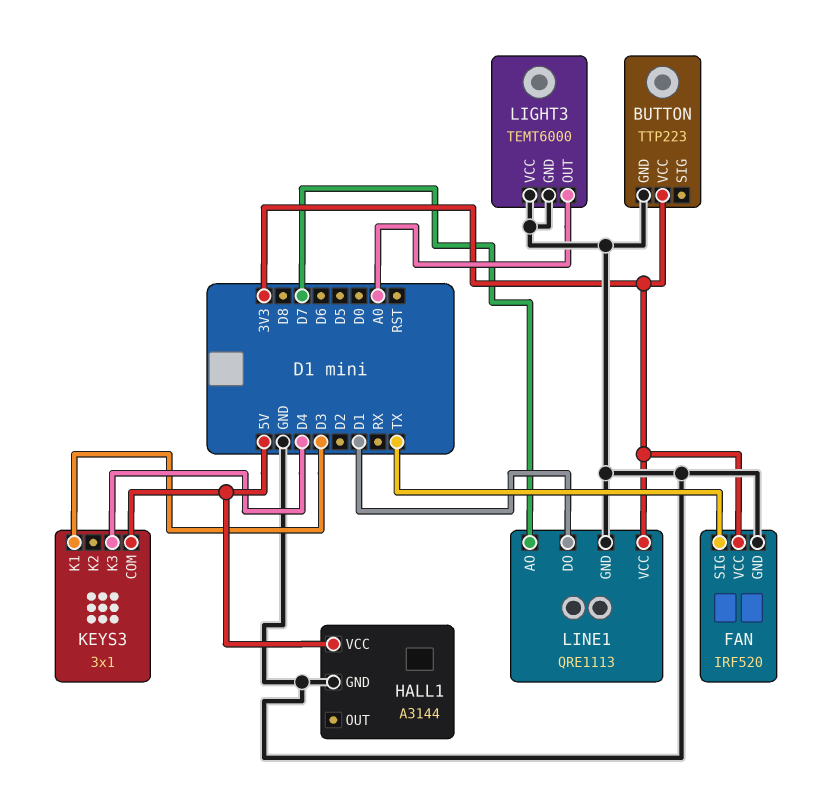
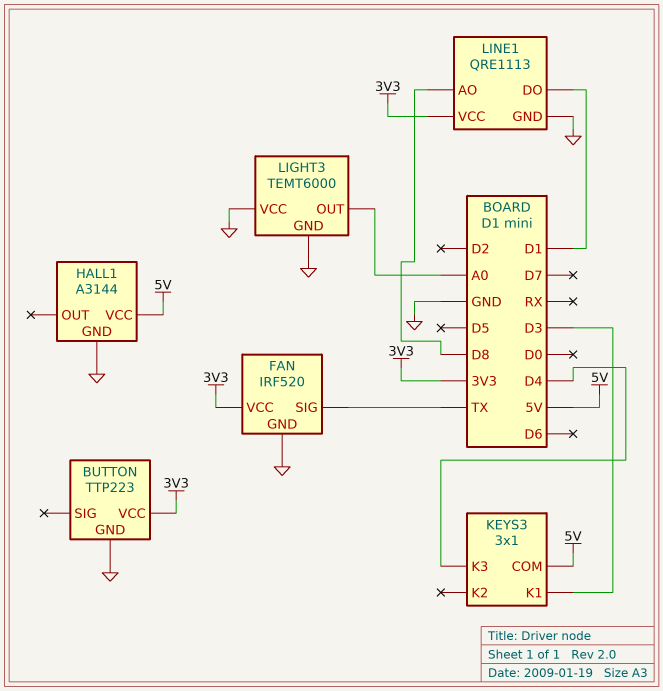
LINE1 pin AO: D7 -> D8

